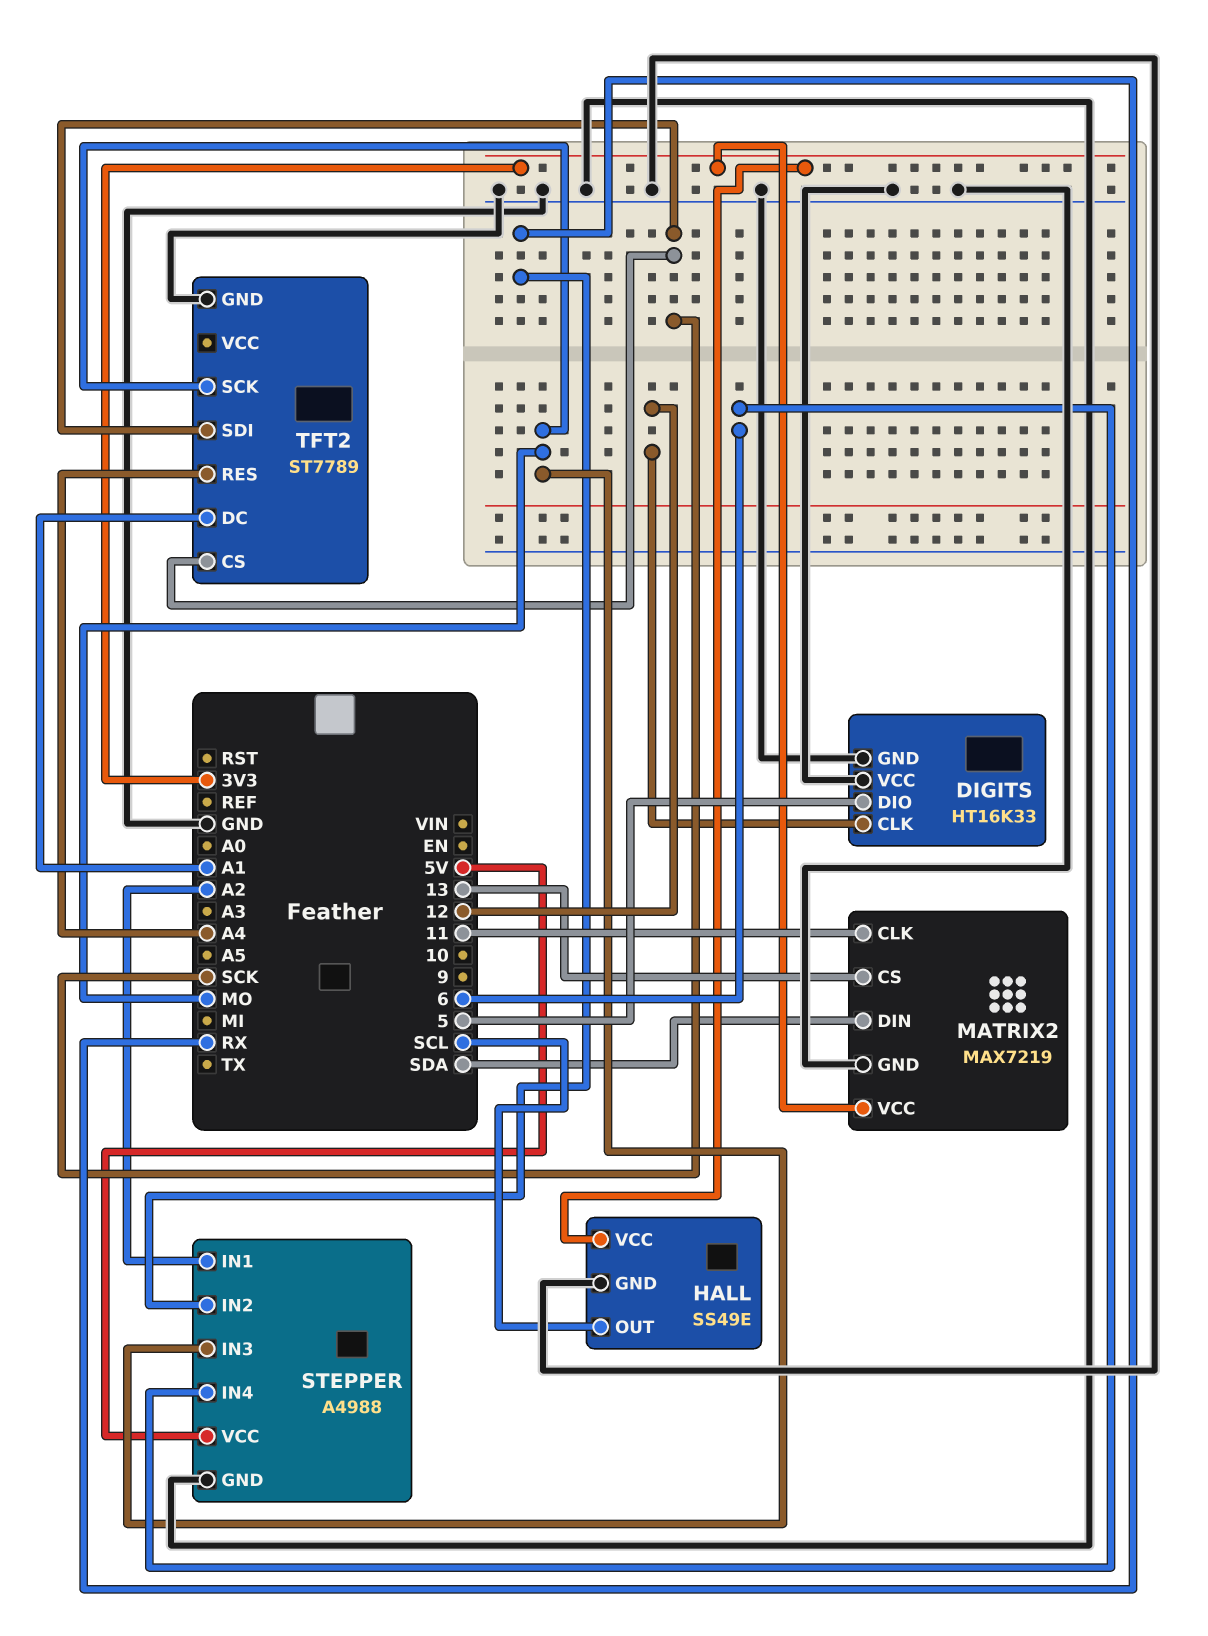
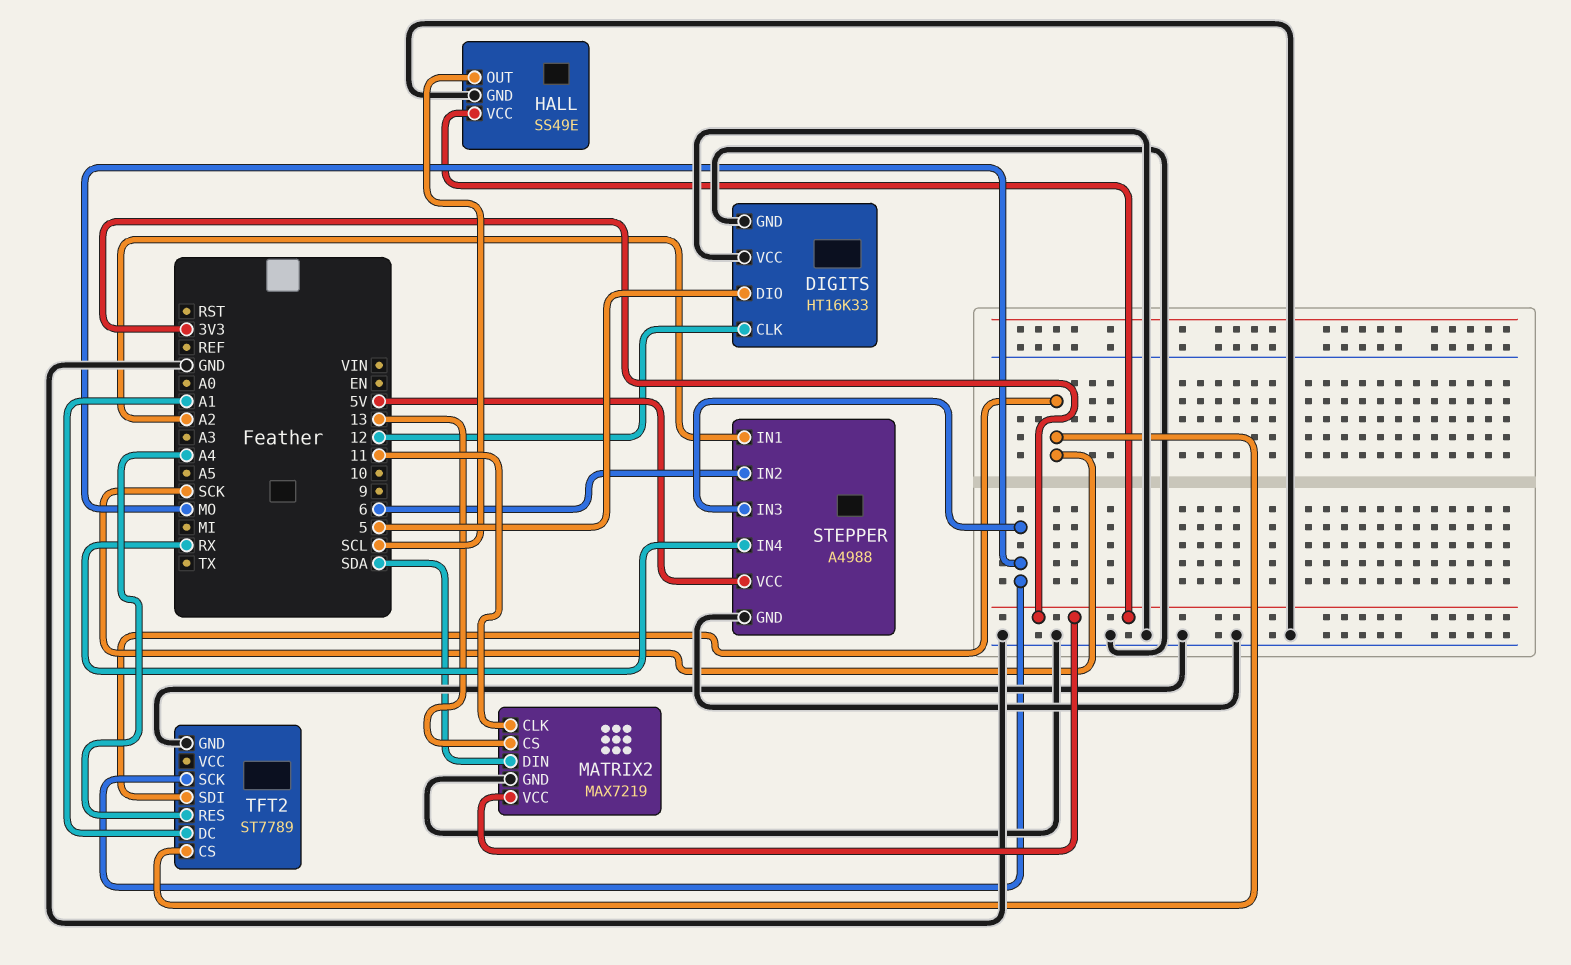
STEPPER pin IN2: RX -> 6
STEPPER pin IN4: 6 -> RX

